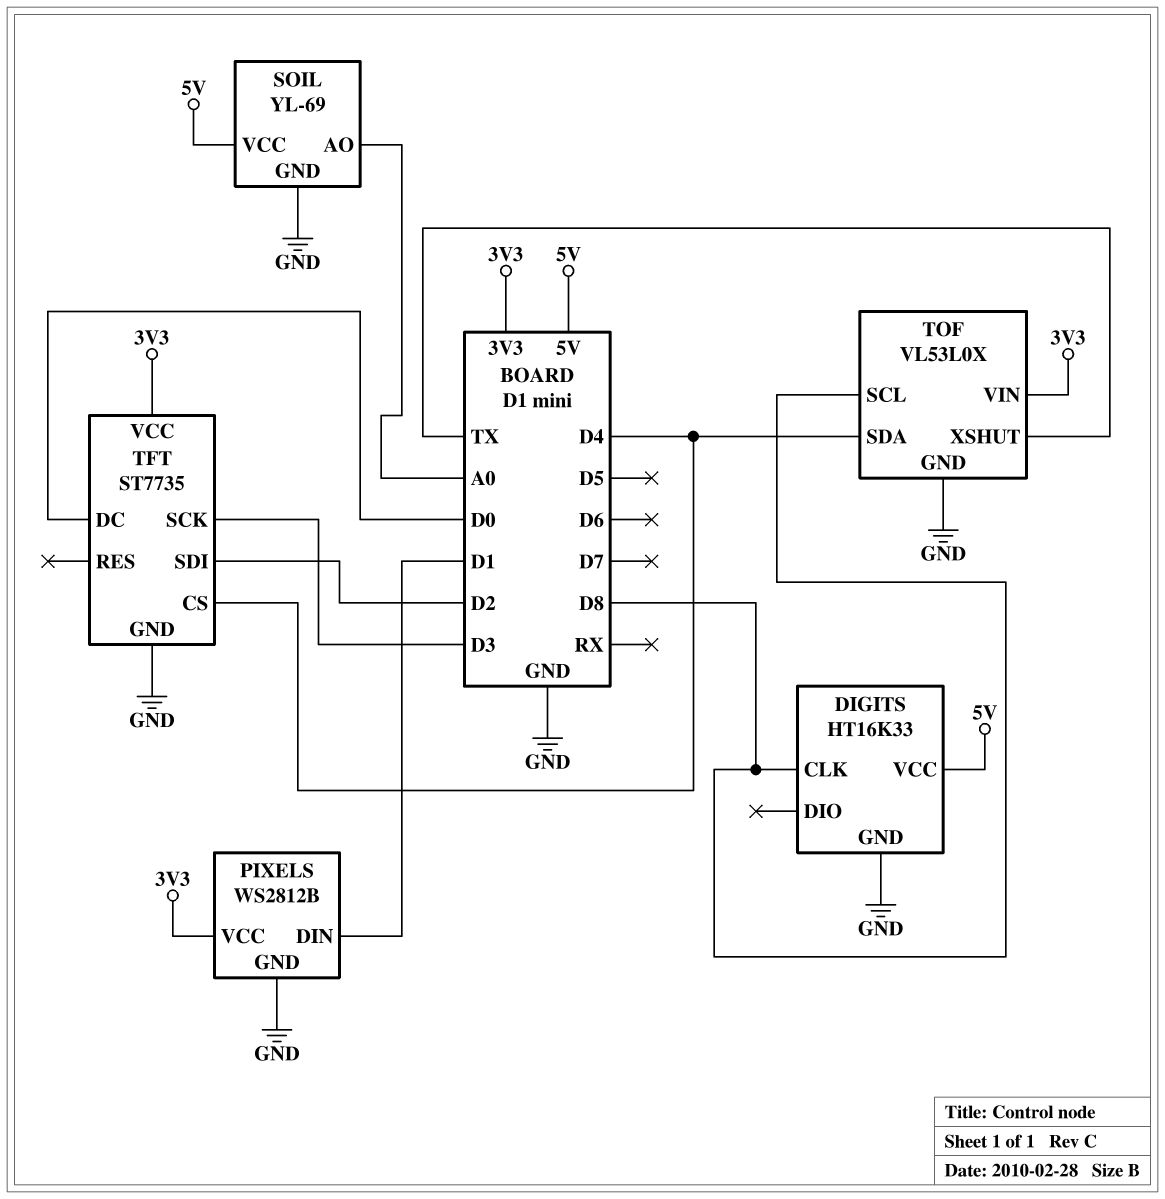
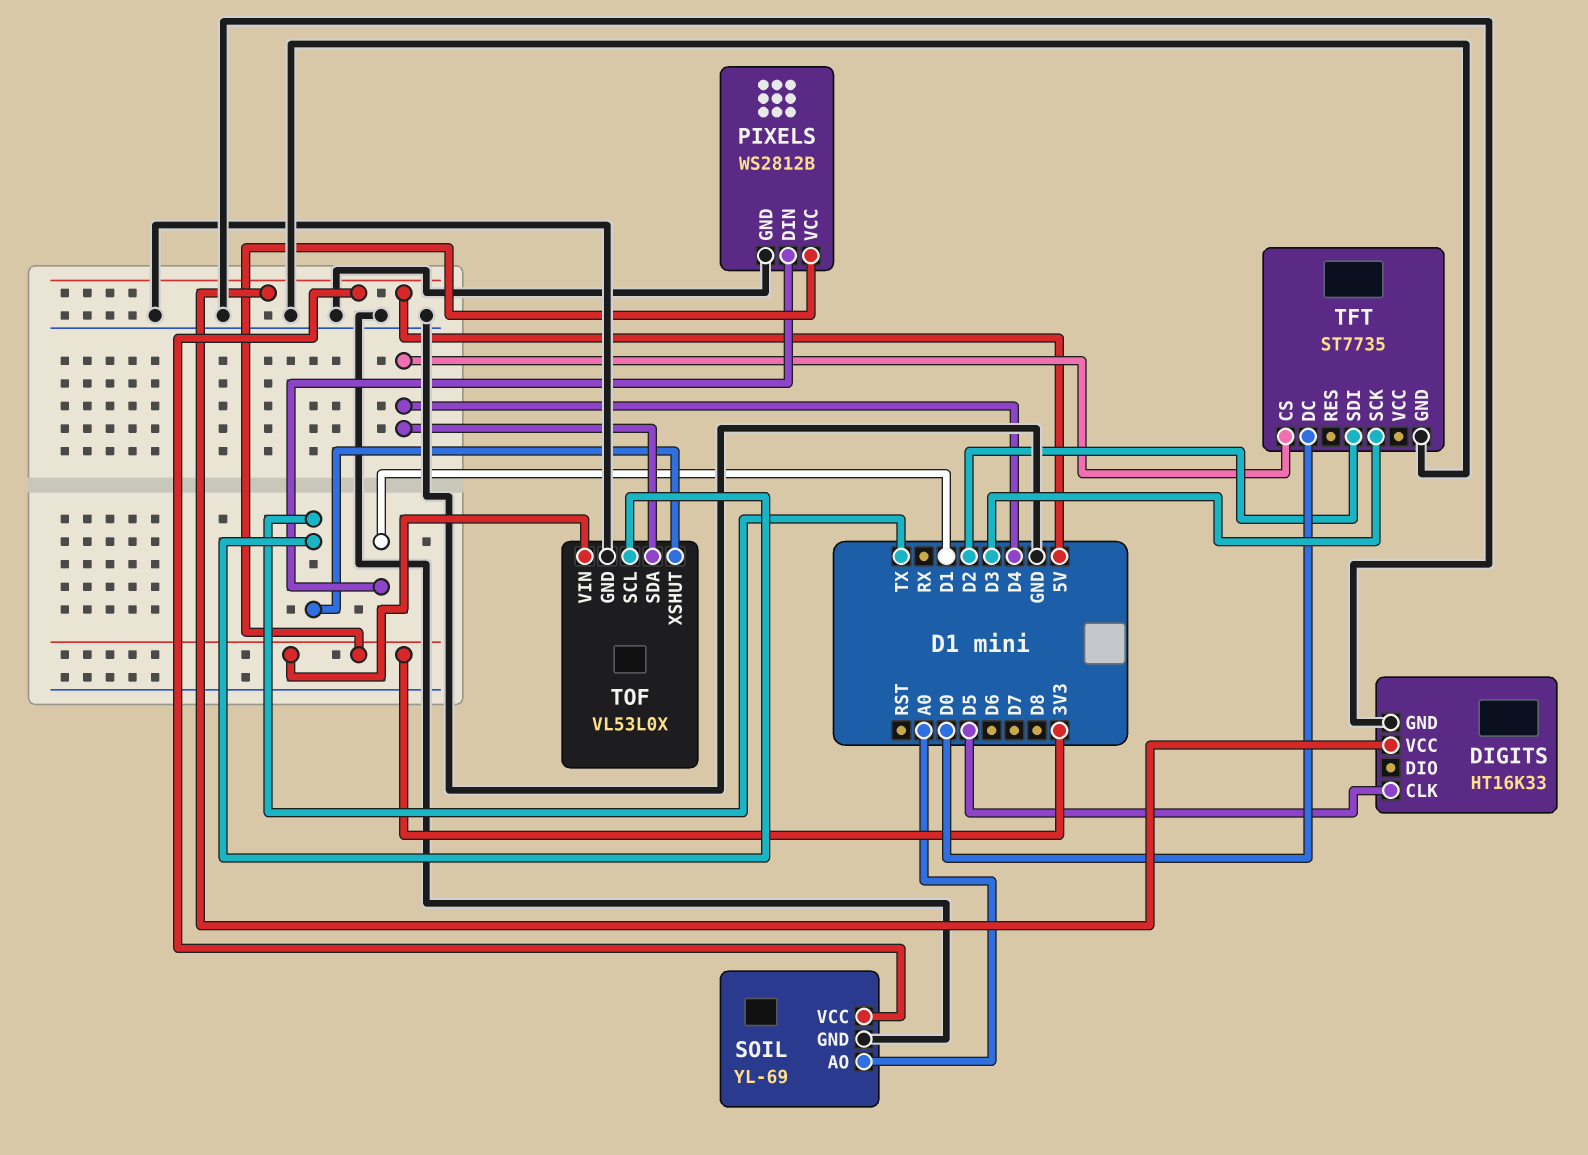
DIGITS pin CLK: D8 -> D5
TFT pin VCC: 3V3 -> none
TOF pin SCL: D8 -> TX

